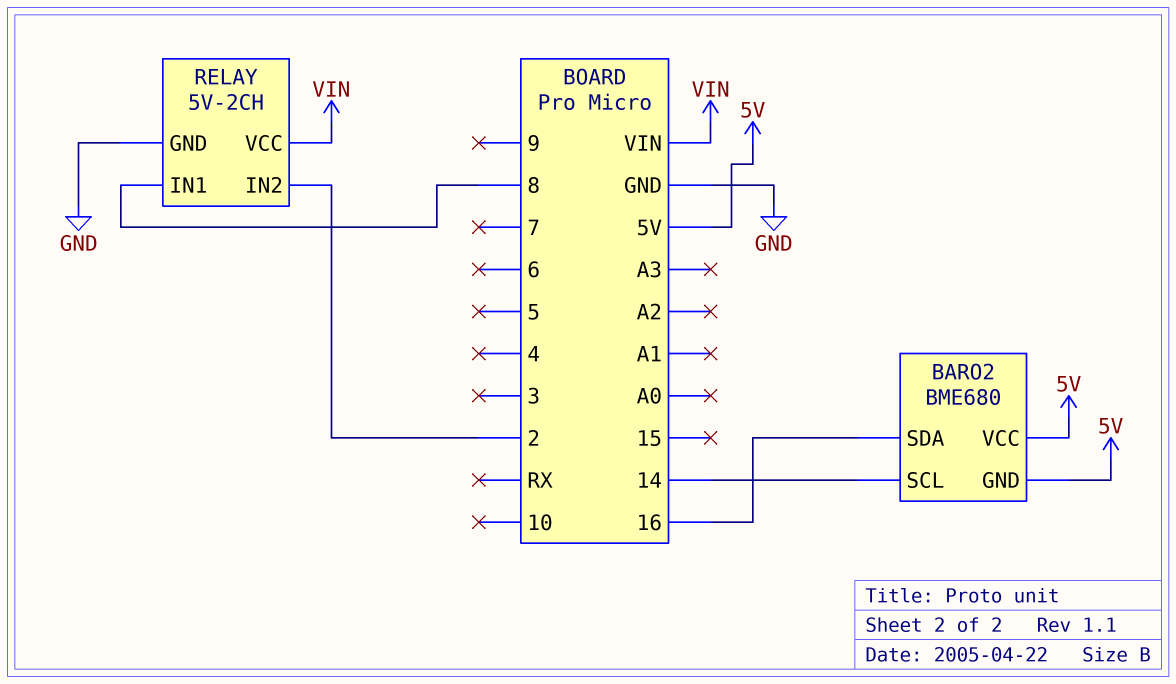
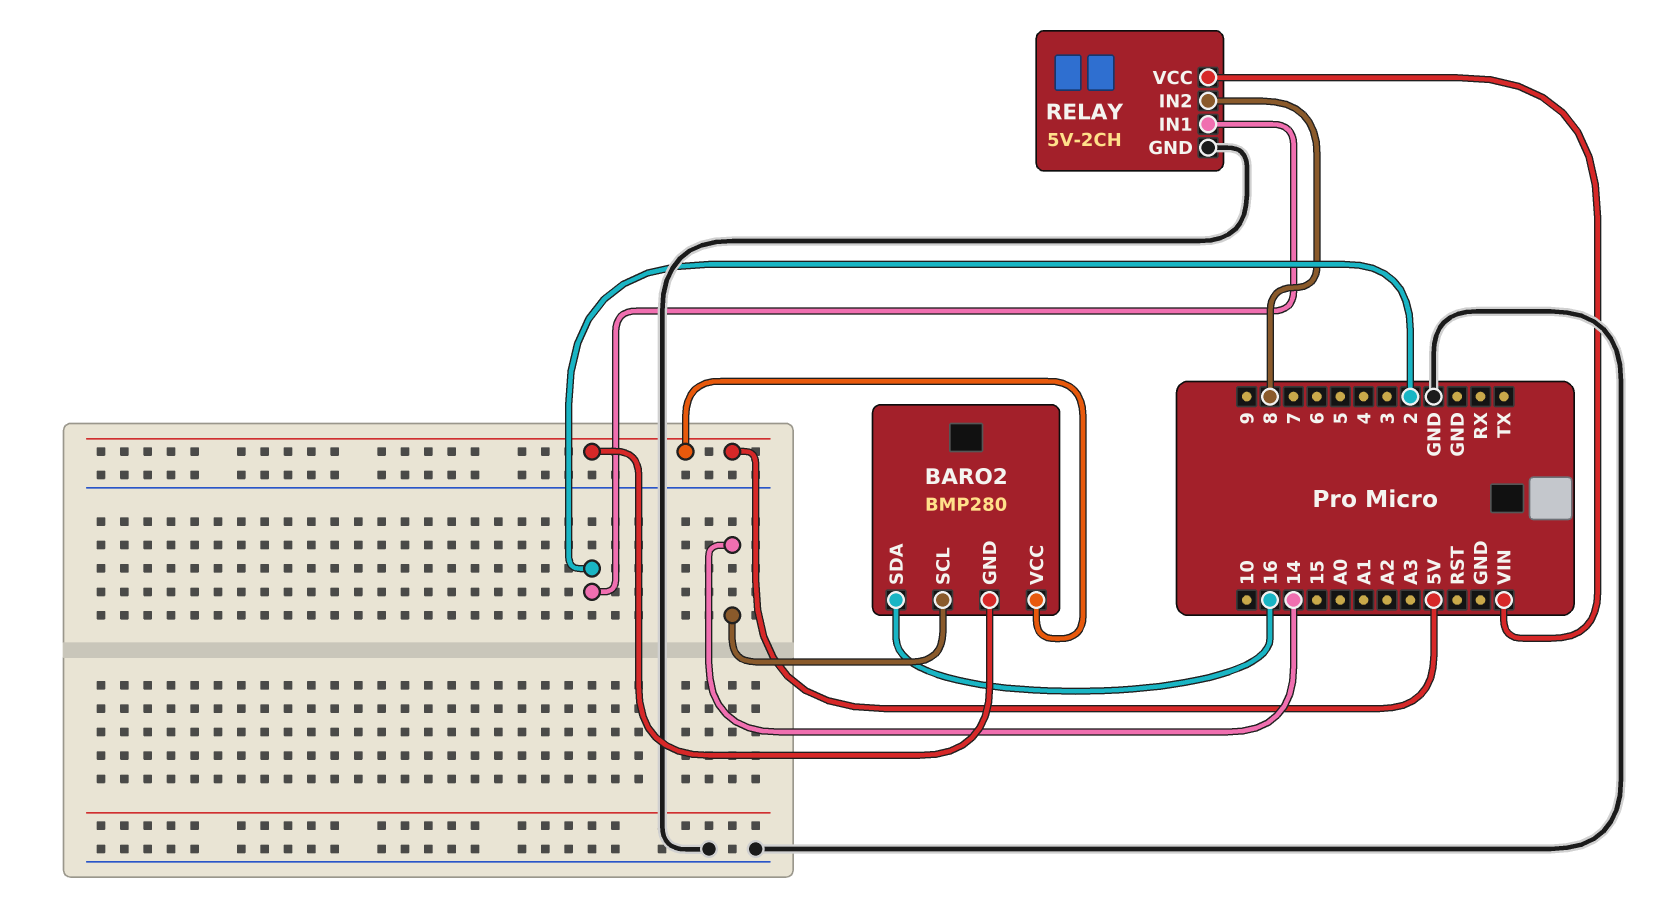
BARO2: BME680 -> BMP280
RELAY pin IN1: 8 -> 2
RELAY pin IN2: 2 -> 8

